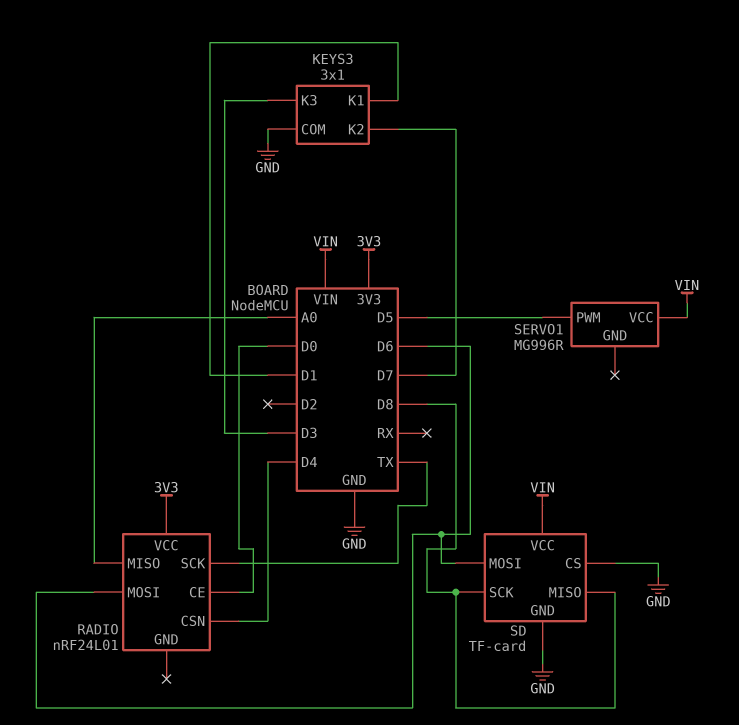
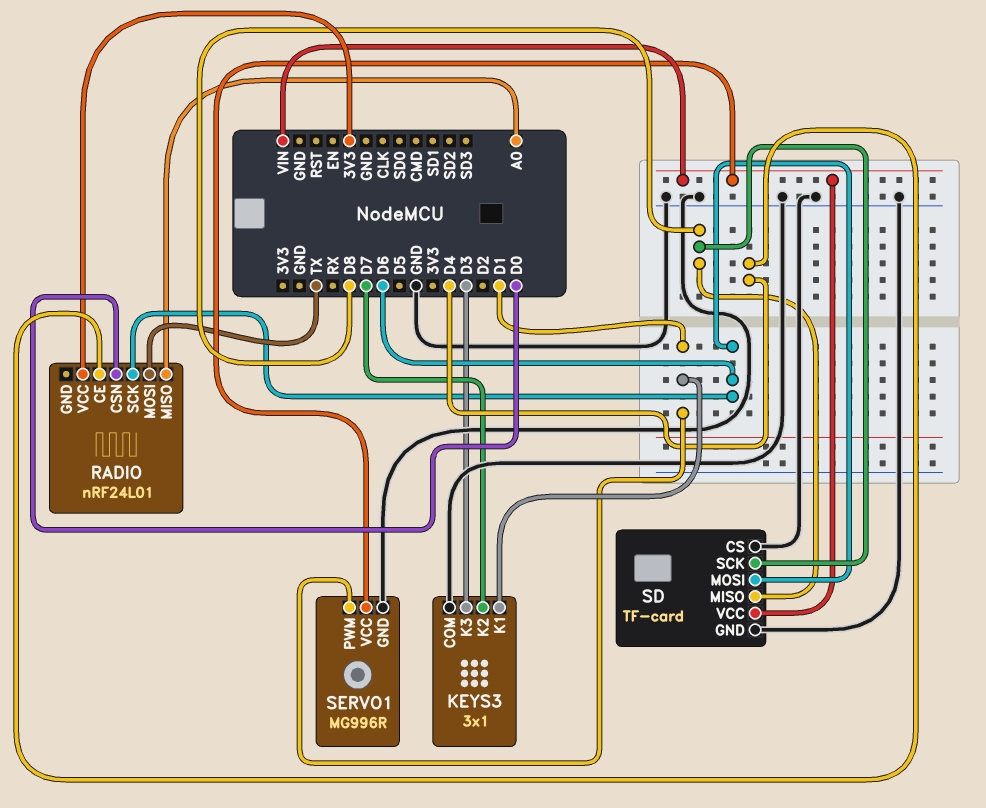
RADIO pin CE: D0 -> D4
RADIO pin CSN: D4 -> D0
RADIO pin MOSI: D6 -> TX
RADIO pin SCK: TX -> D6
SERVO1 pin GND: none -> GND
SERVO1 pin PWM: D5 -> D1

